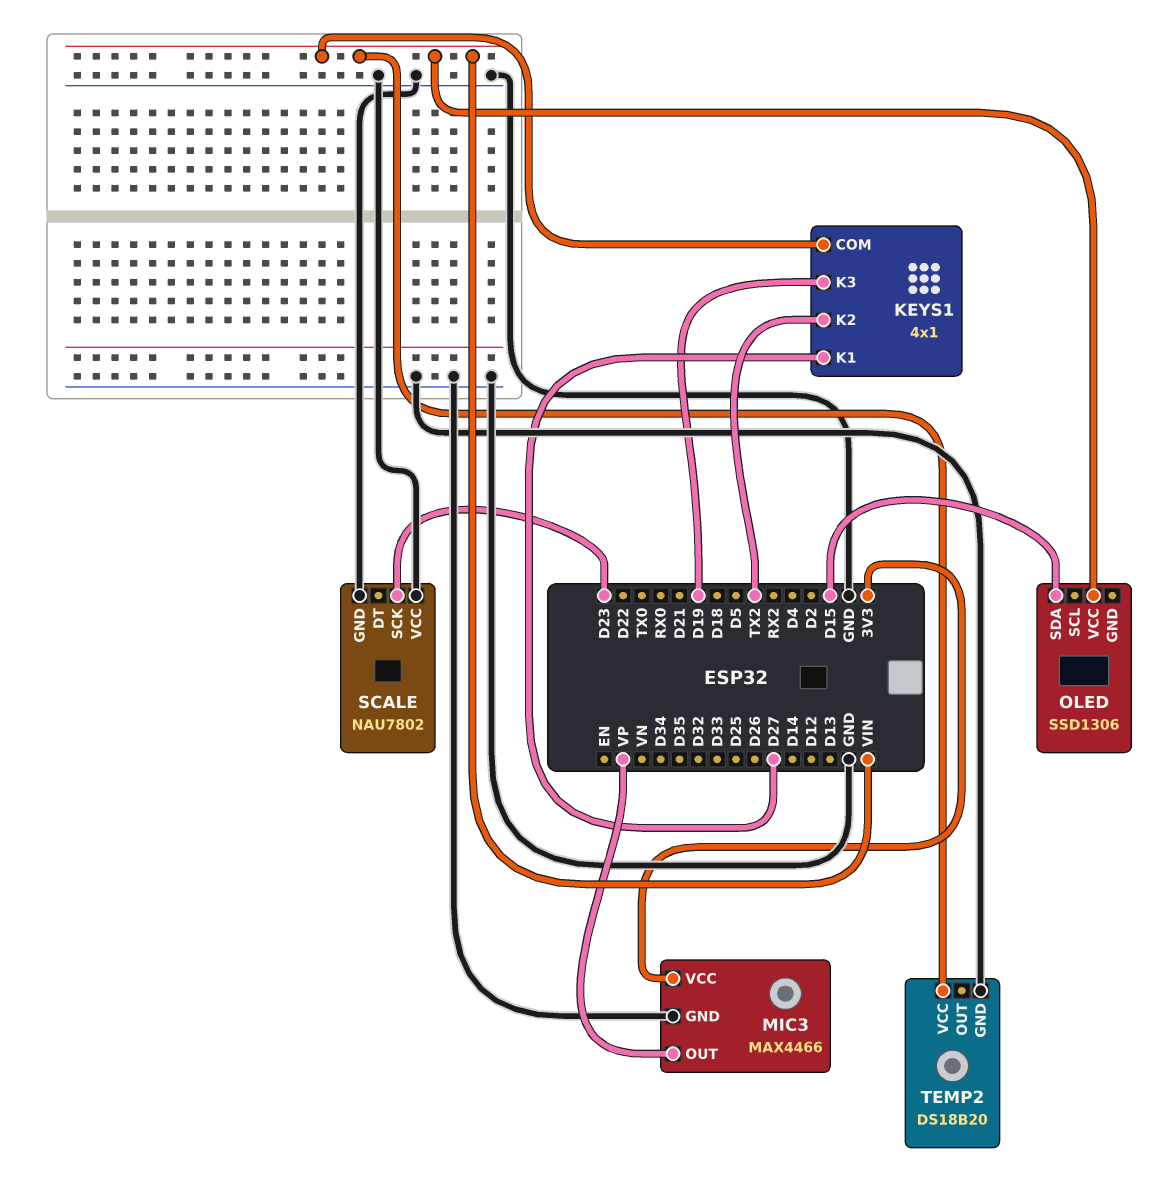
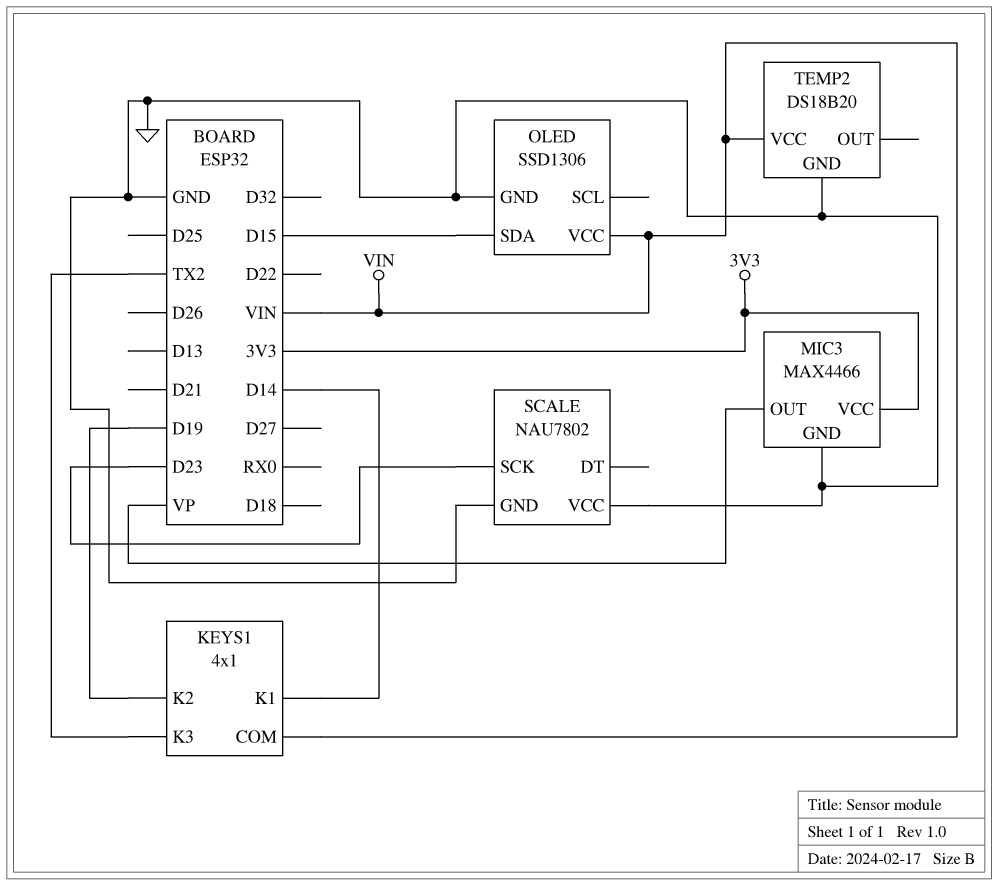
KEYS1 pin K1: D27 -> D14
KEYS1 pin K2: TX2 -> D19
KEYS1 pin K3: D19 -> TX2
OLED pin GND: none -> GND

